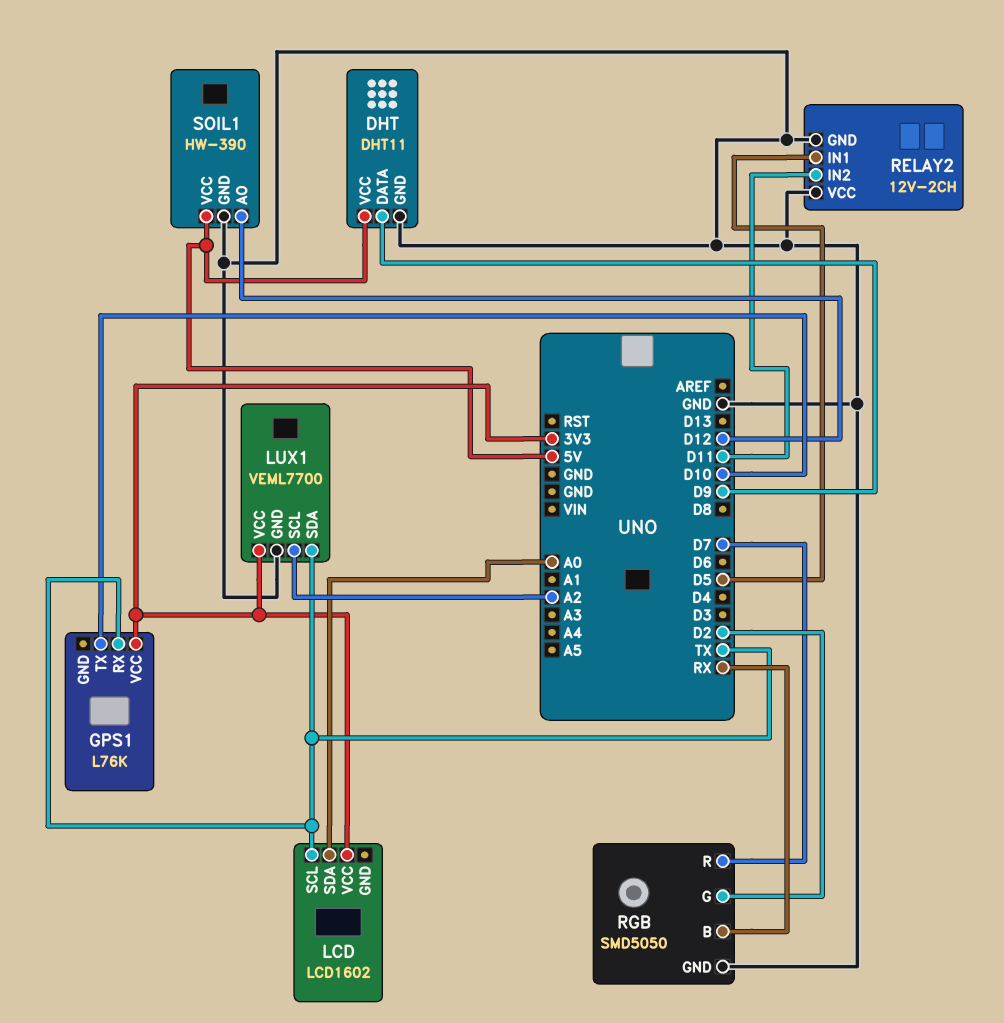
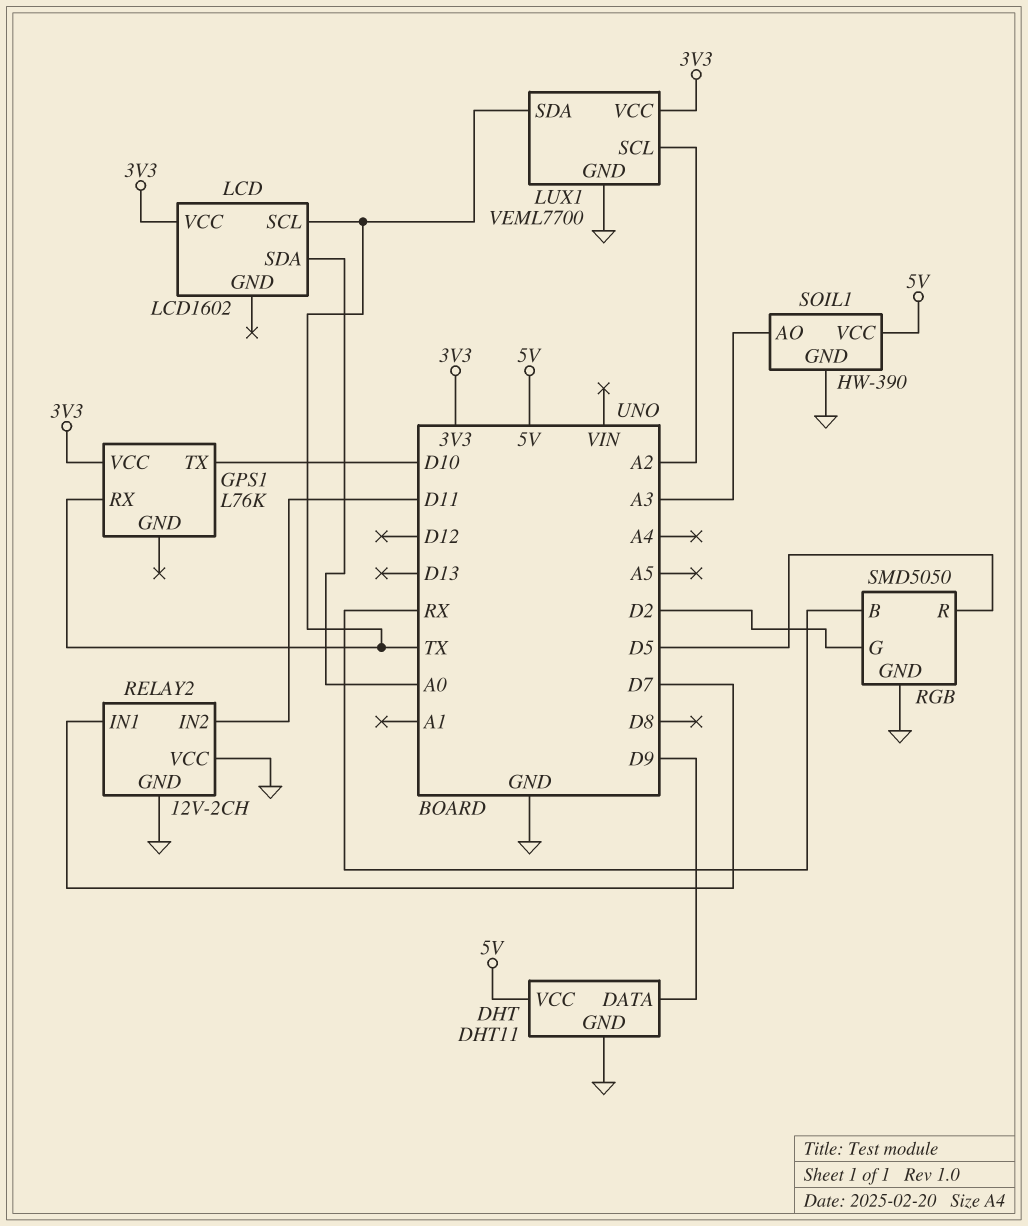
RELAY2 pin IN1: D5 -> D7
RGB pin R: D7 -> D5
SOIL1 pin AO: D12 -> A3

